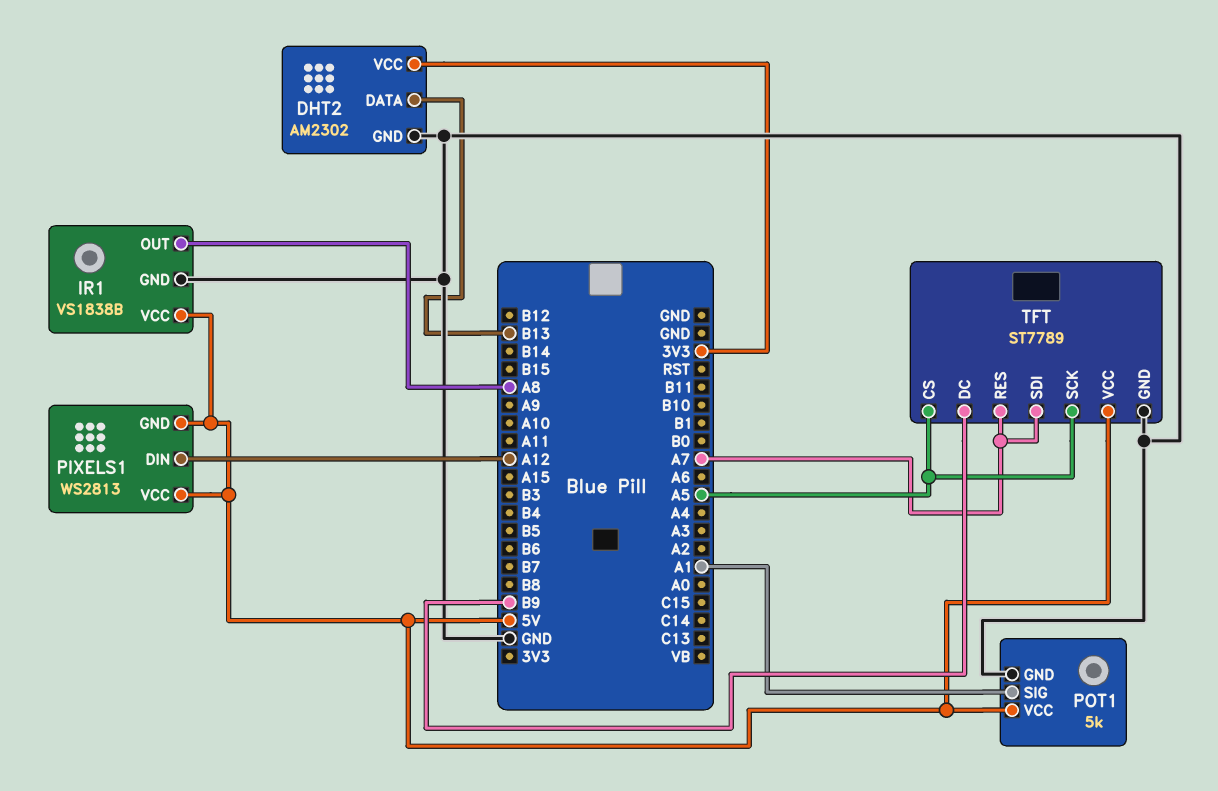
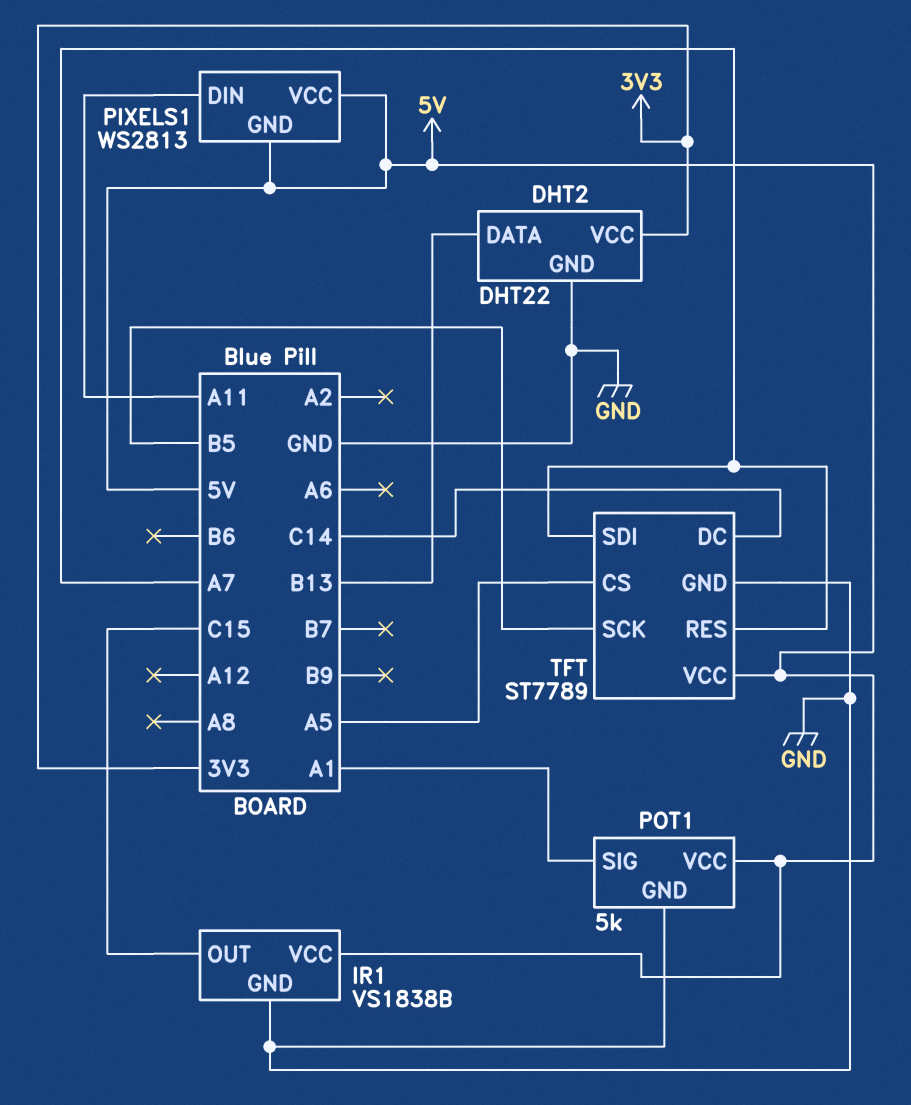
DHT2: AM2302 -> DHT22
IR1 pin OUT: A8 -> C15
PIXELS1 pin DIN: A12 -> A11
TFT pin DC: B9 -> C14
TFT pin SCK: A5 -> B5

